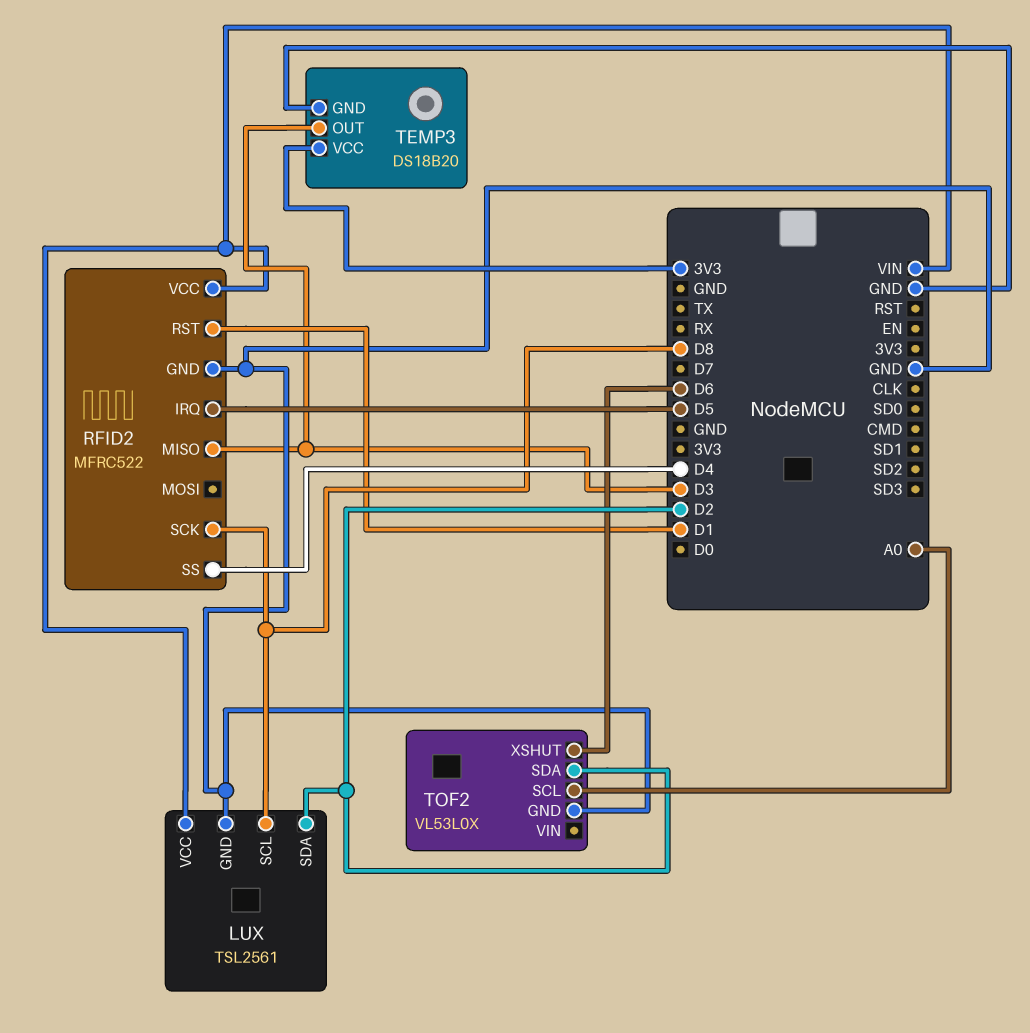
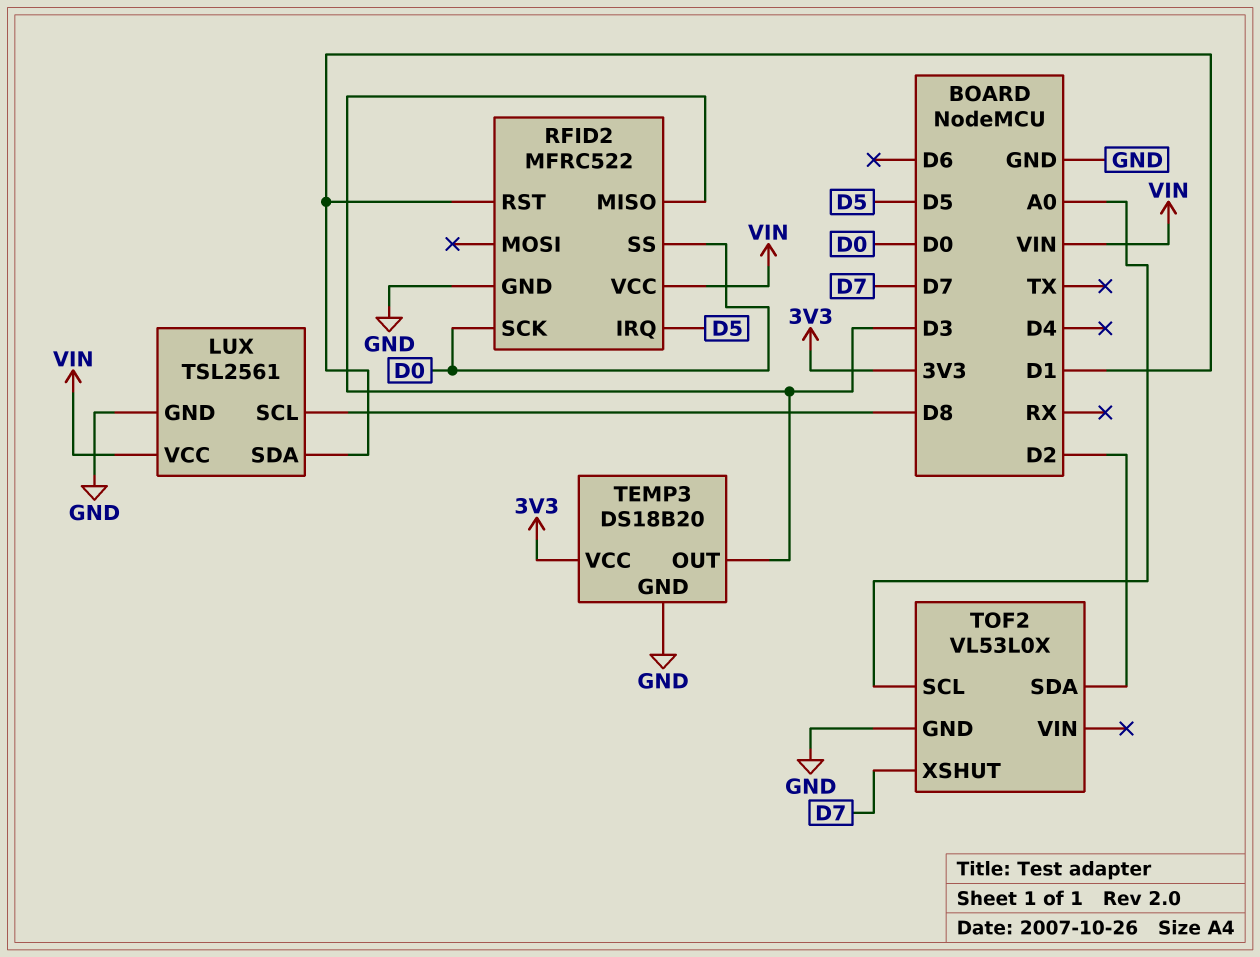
LUX pin SDA: D2 -> D1
RFID2 pin SCK: D8 -> D0
RFID2 pin SS: D4 -> D0
TOF2 pin XSHUT: D6 -> D7

